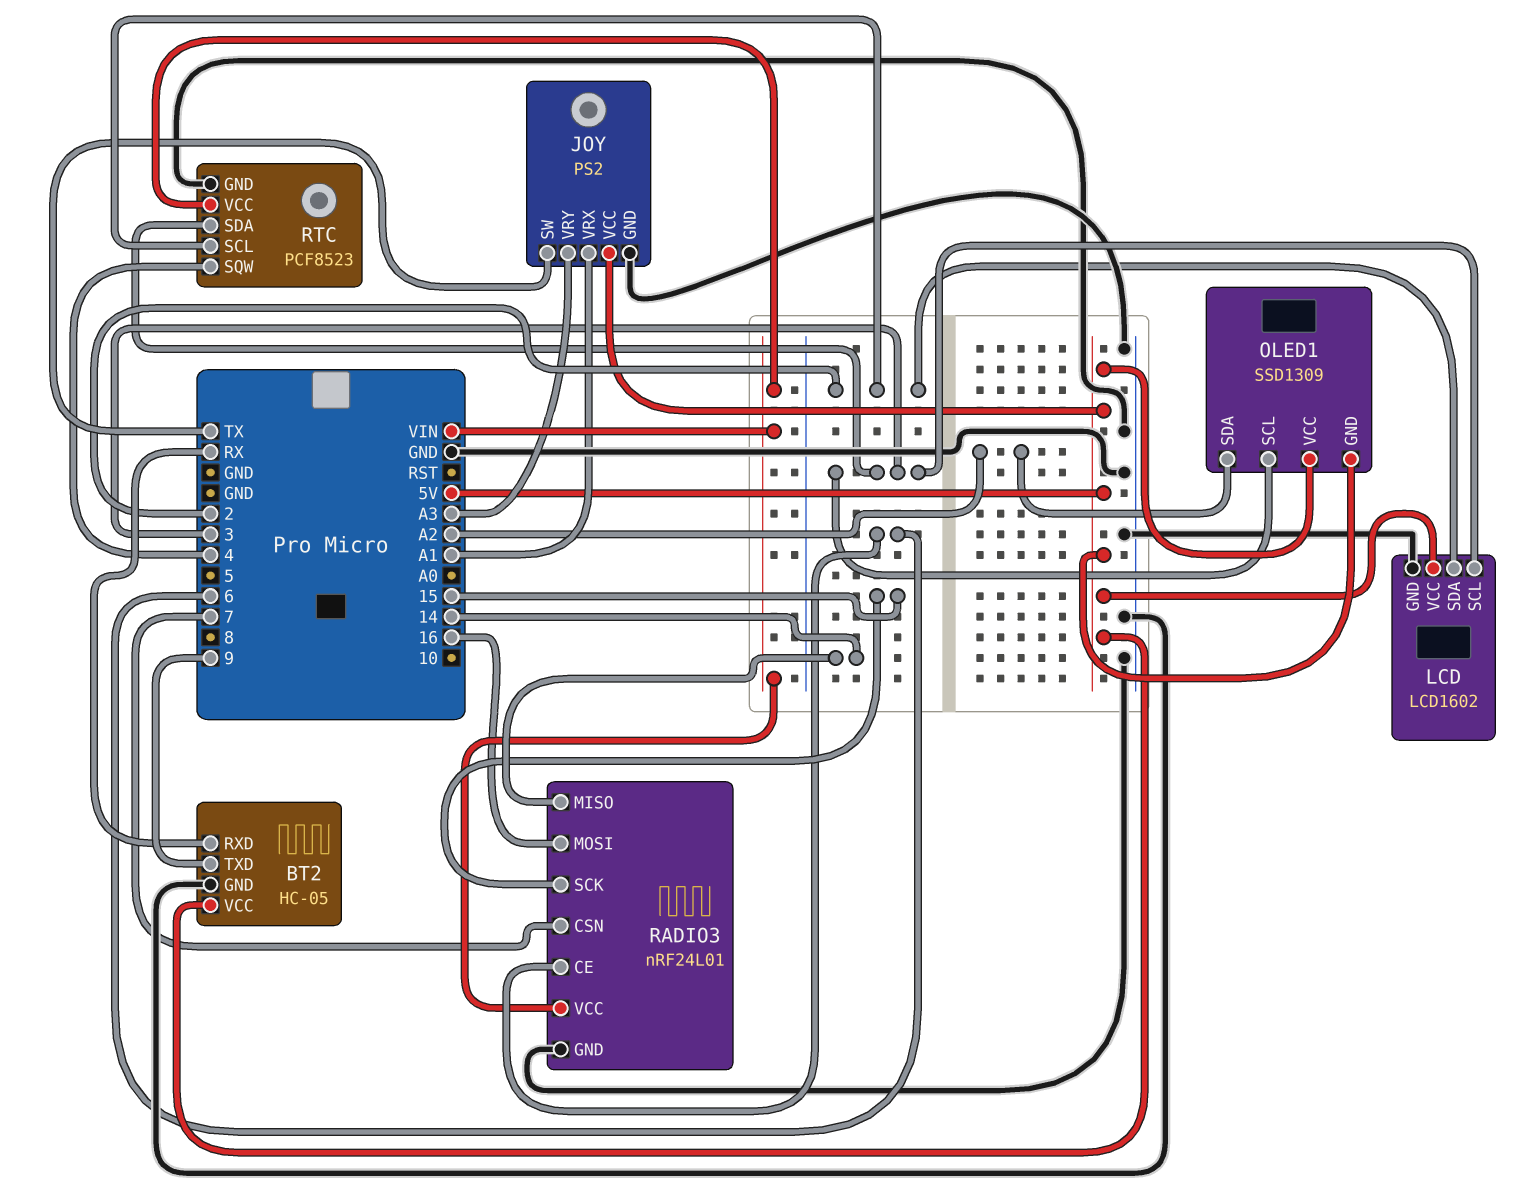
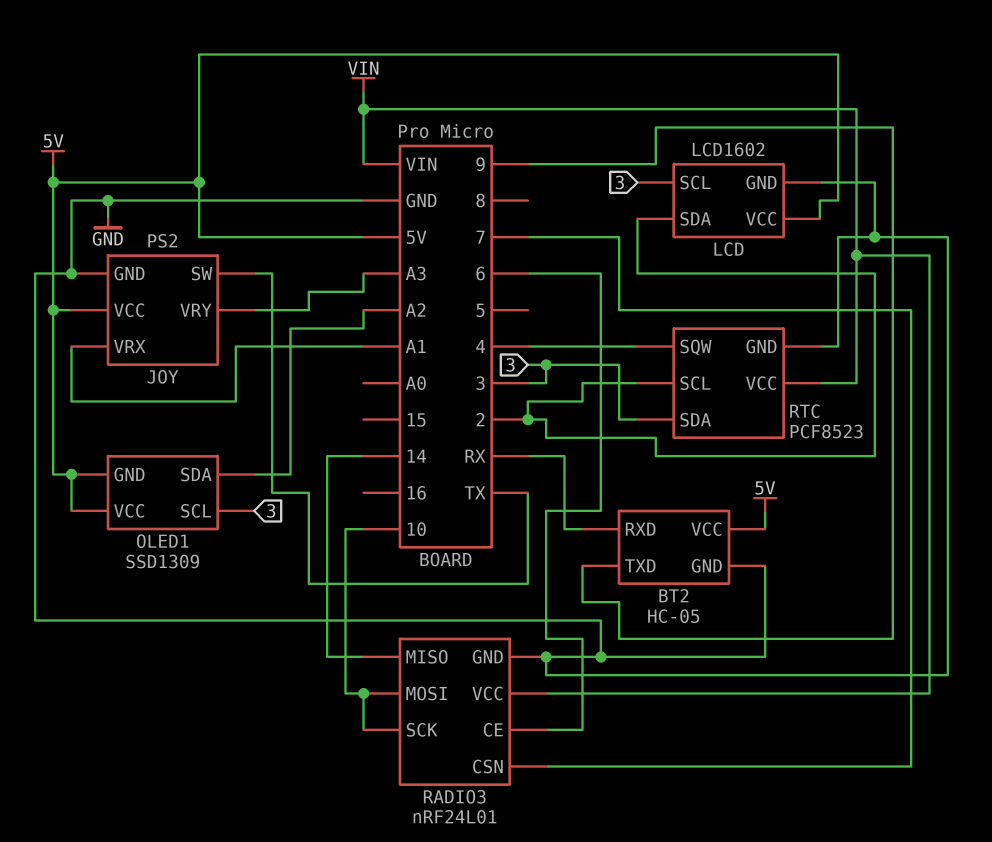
RADIO3 pin MOSI: 16 -> 10
RADIO3 pin SCK: 15 -> 10

